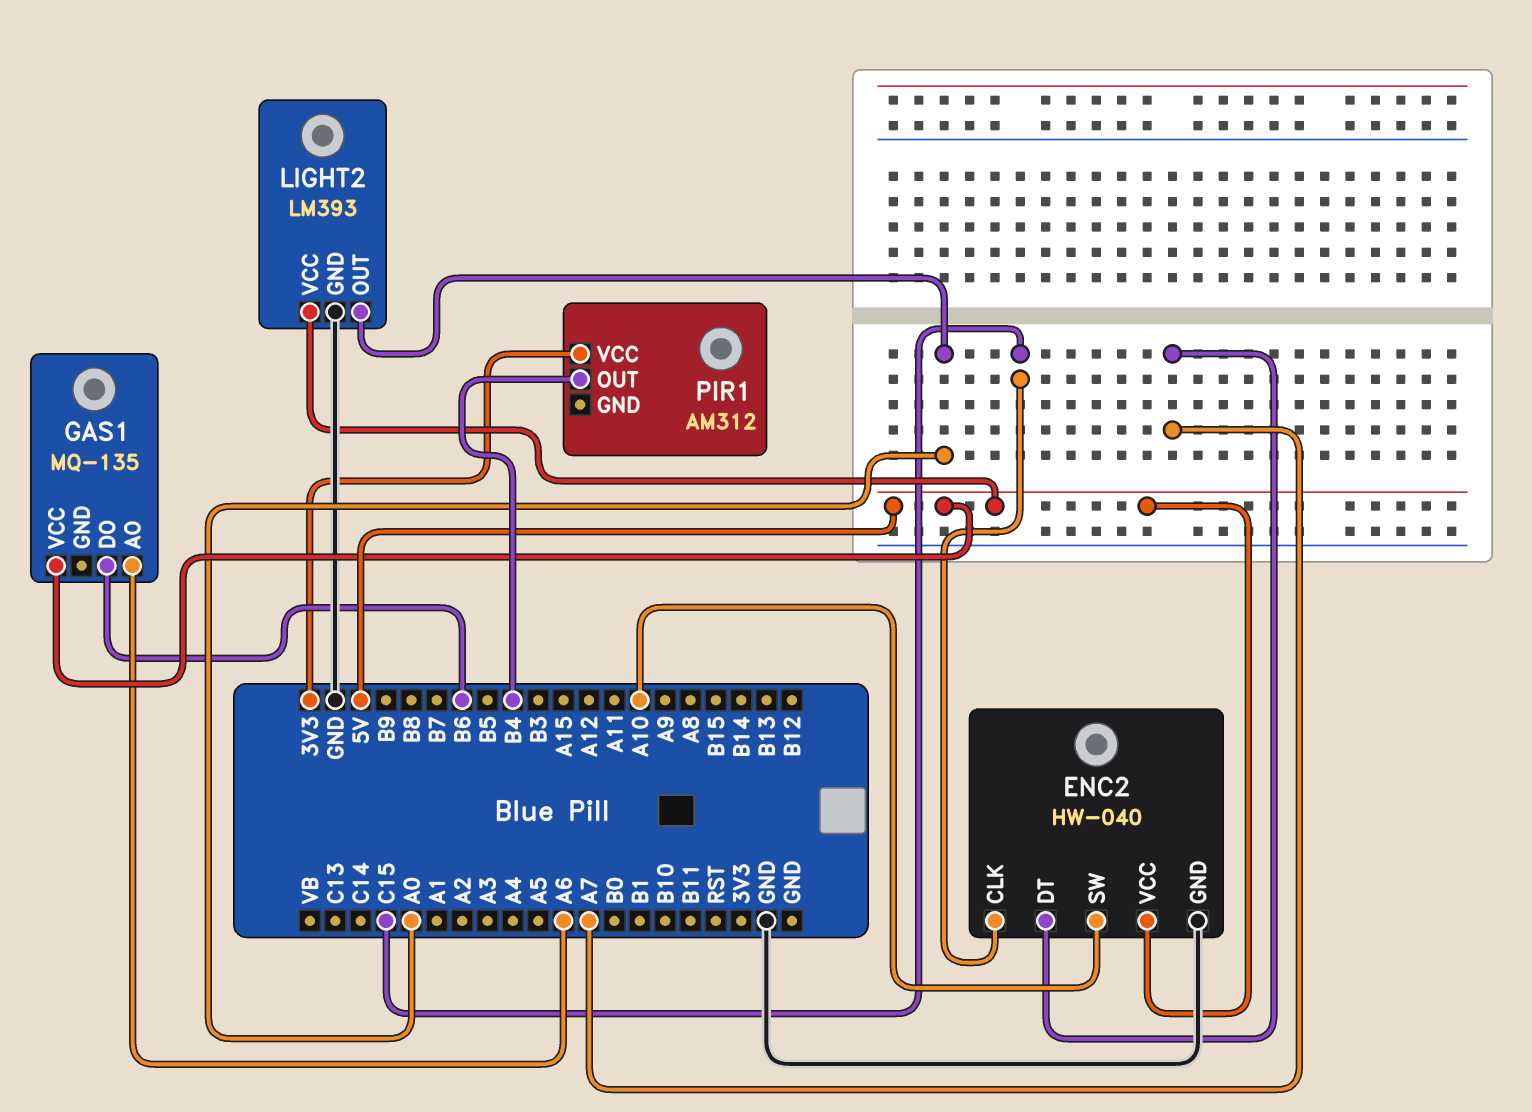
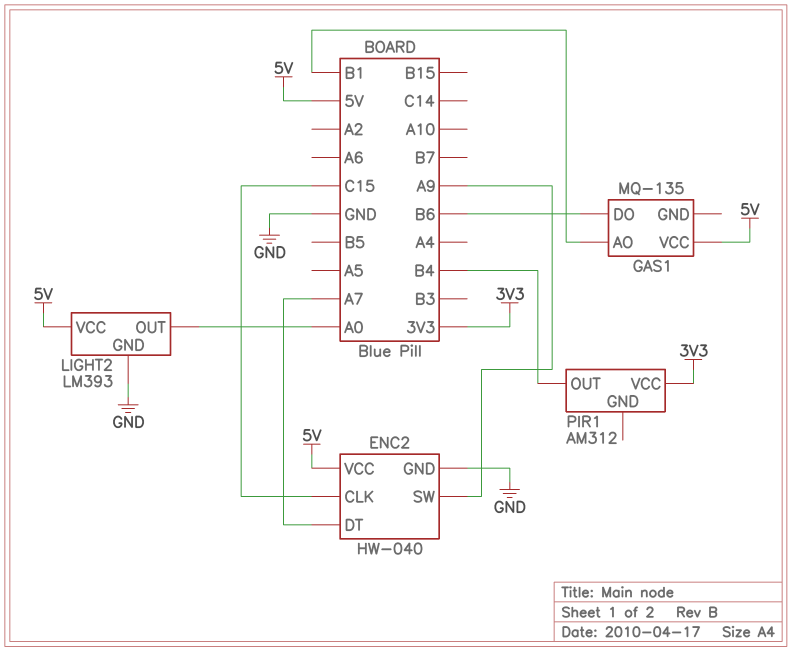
ENC2 pin SW: A10 -> A9
GAS1 pin AO: A6 -> B1

